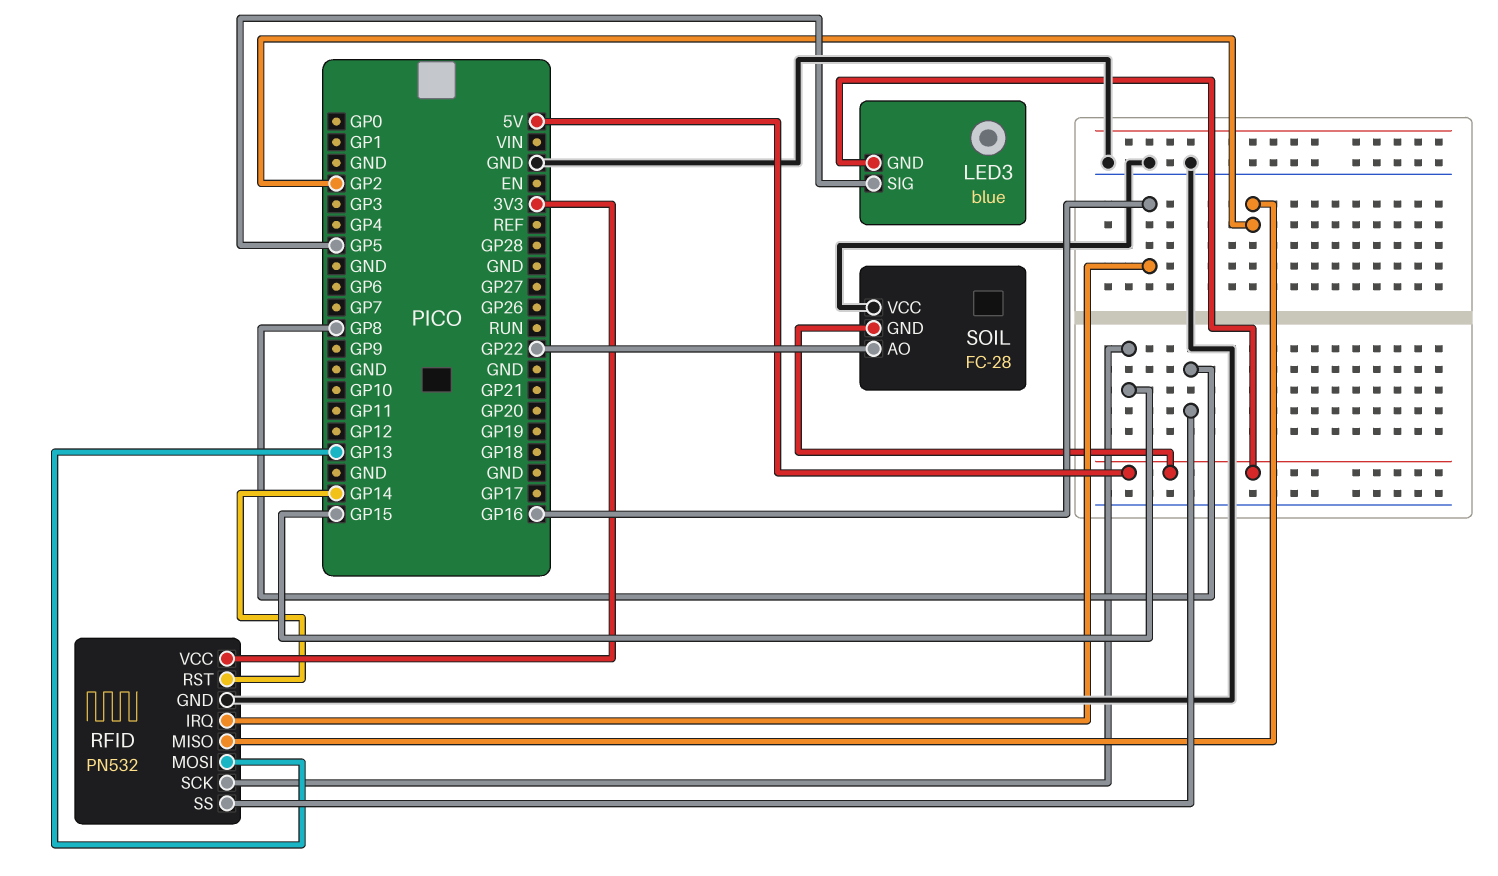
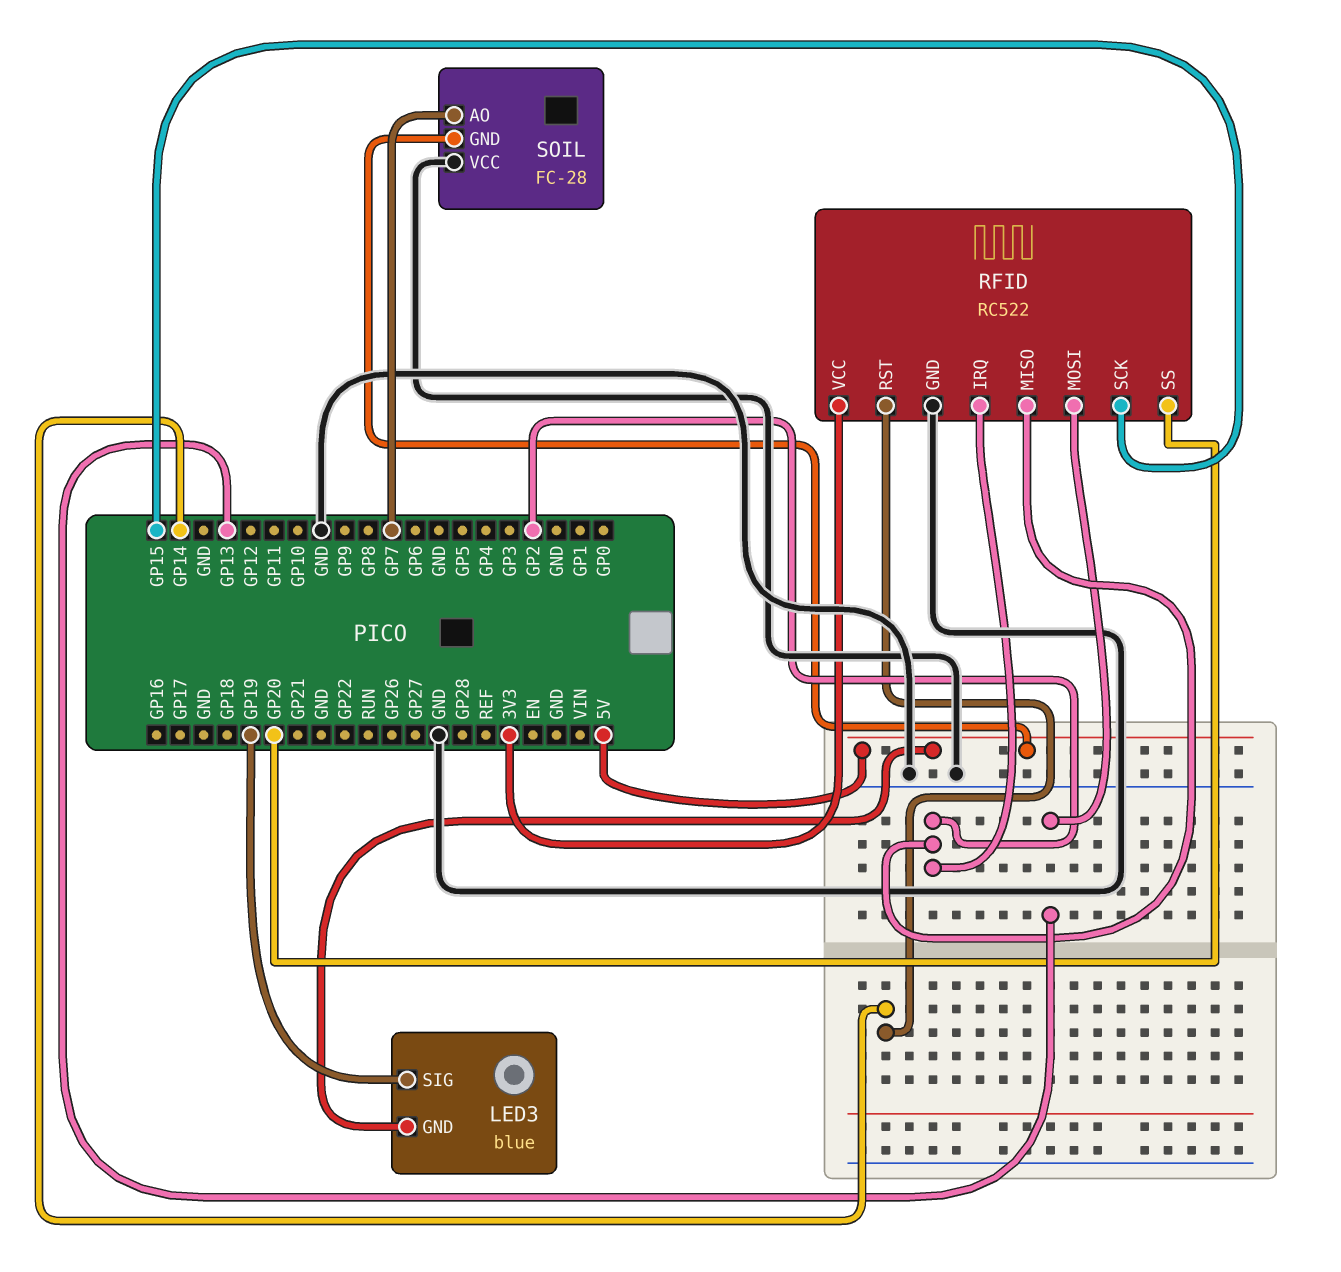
LED3 pin SIG: GP5 -> GP19
RFID: PN532 -> RC522
RFID pin IRQ: GP16 -> GP2
RFID pin SS: GP8 -> GP20
SOIL pin AO: GP22 -> GP7

